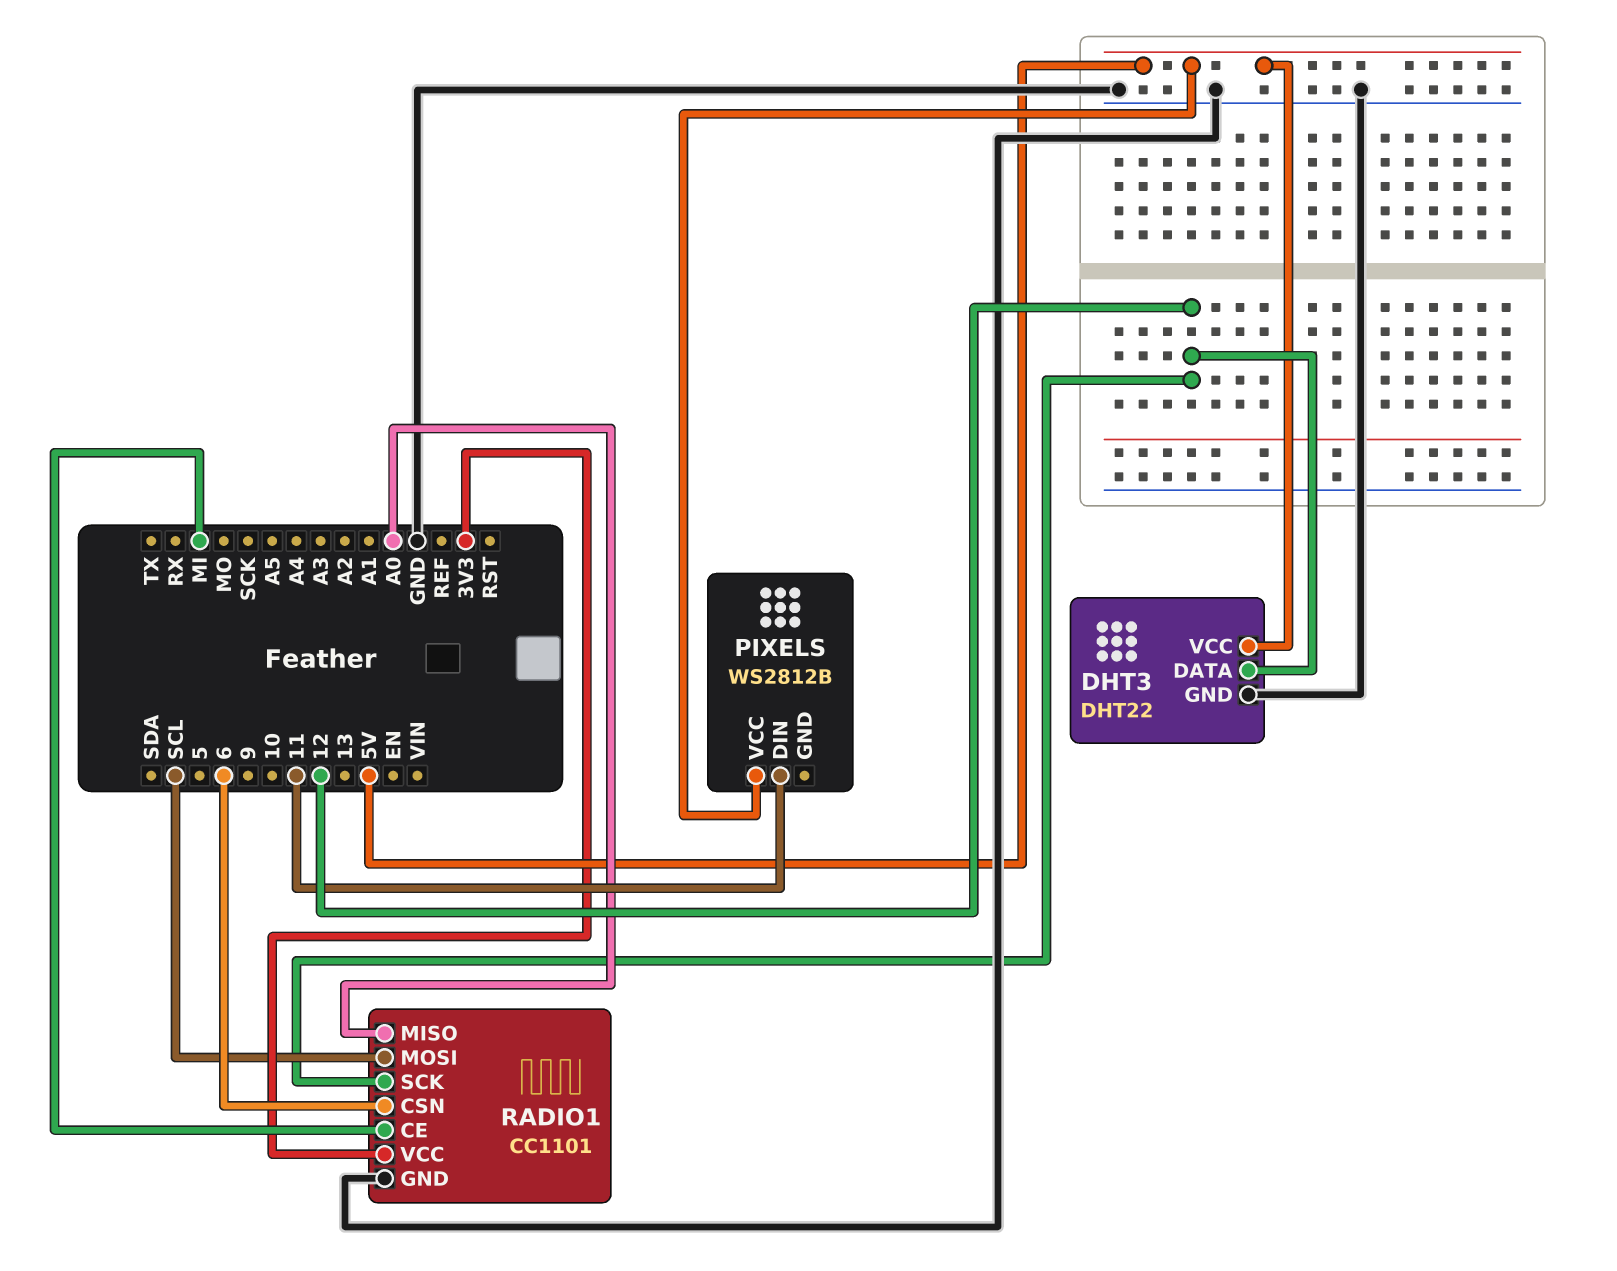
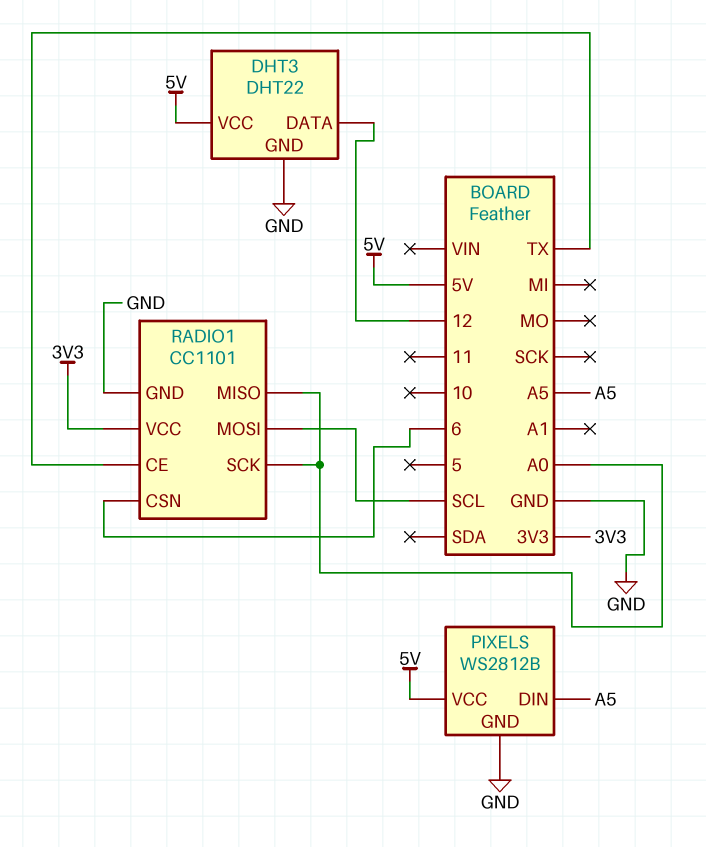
PIXELS pin DIN: 11 -> A5
PIXELS pin GND: none -> GND
RADIO1 pin CE: MI -> TX
RADIO1 pin SCK: 12 -> A0

